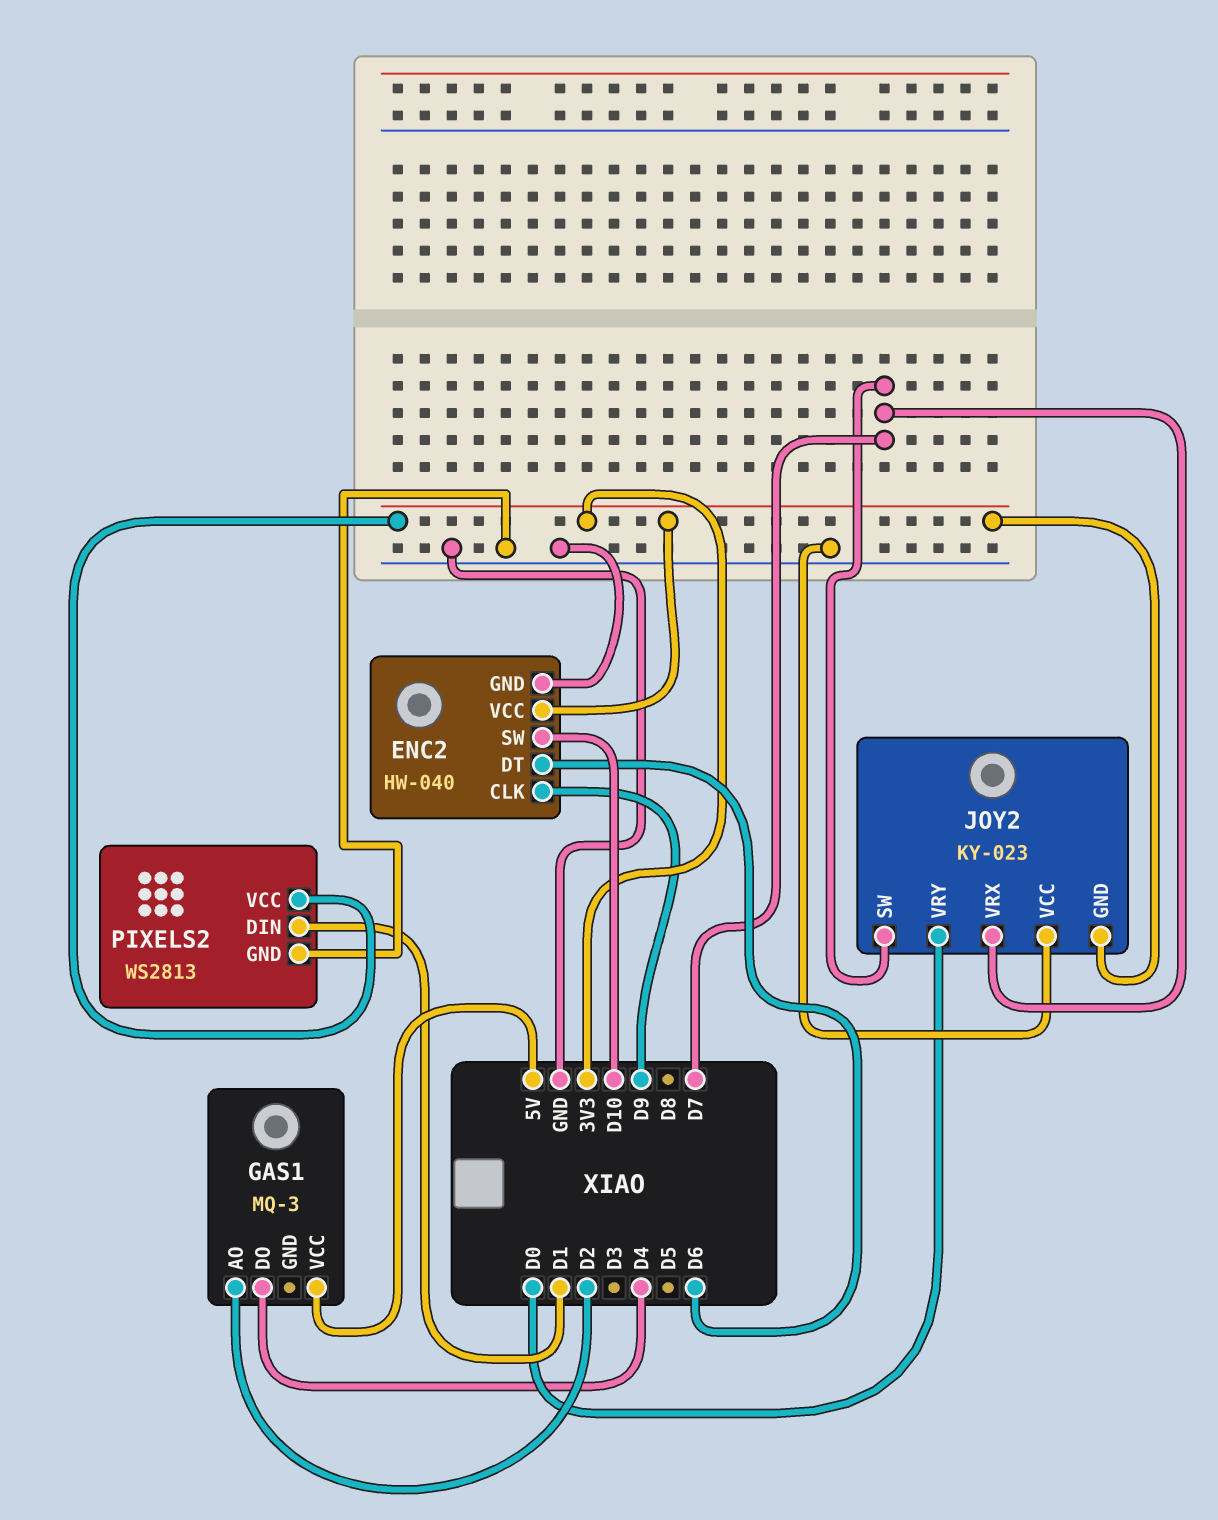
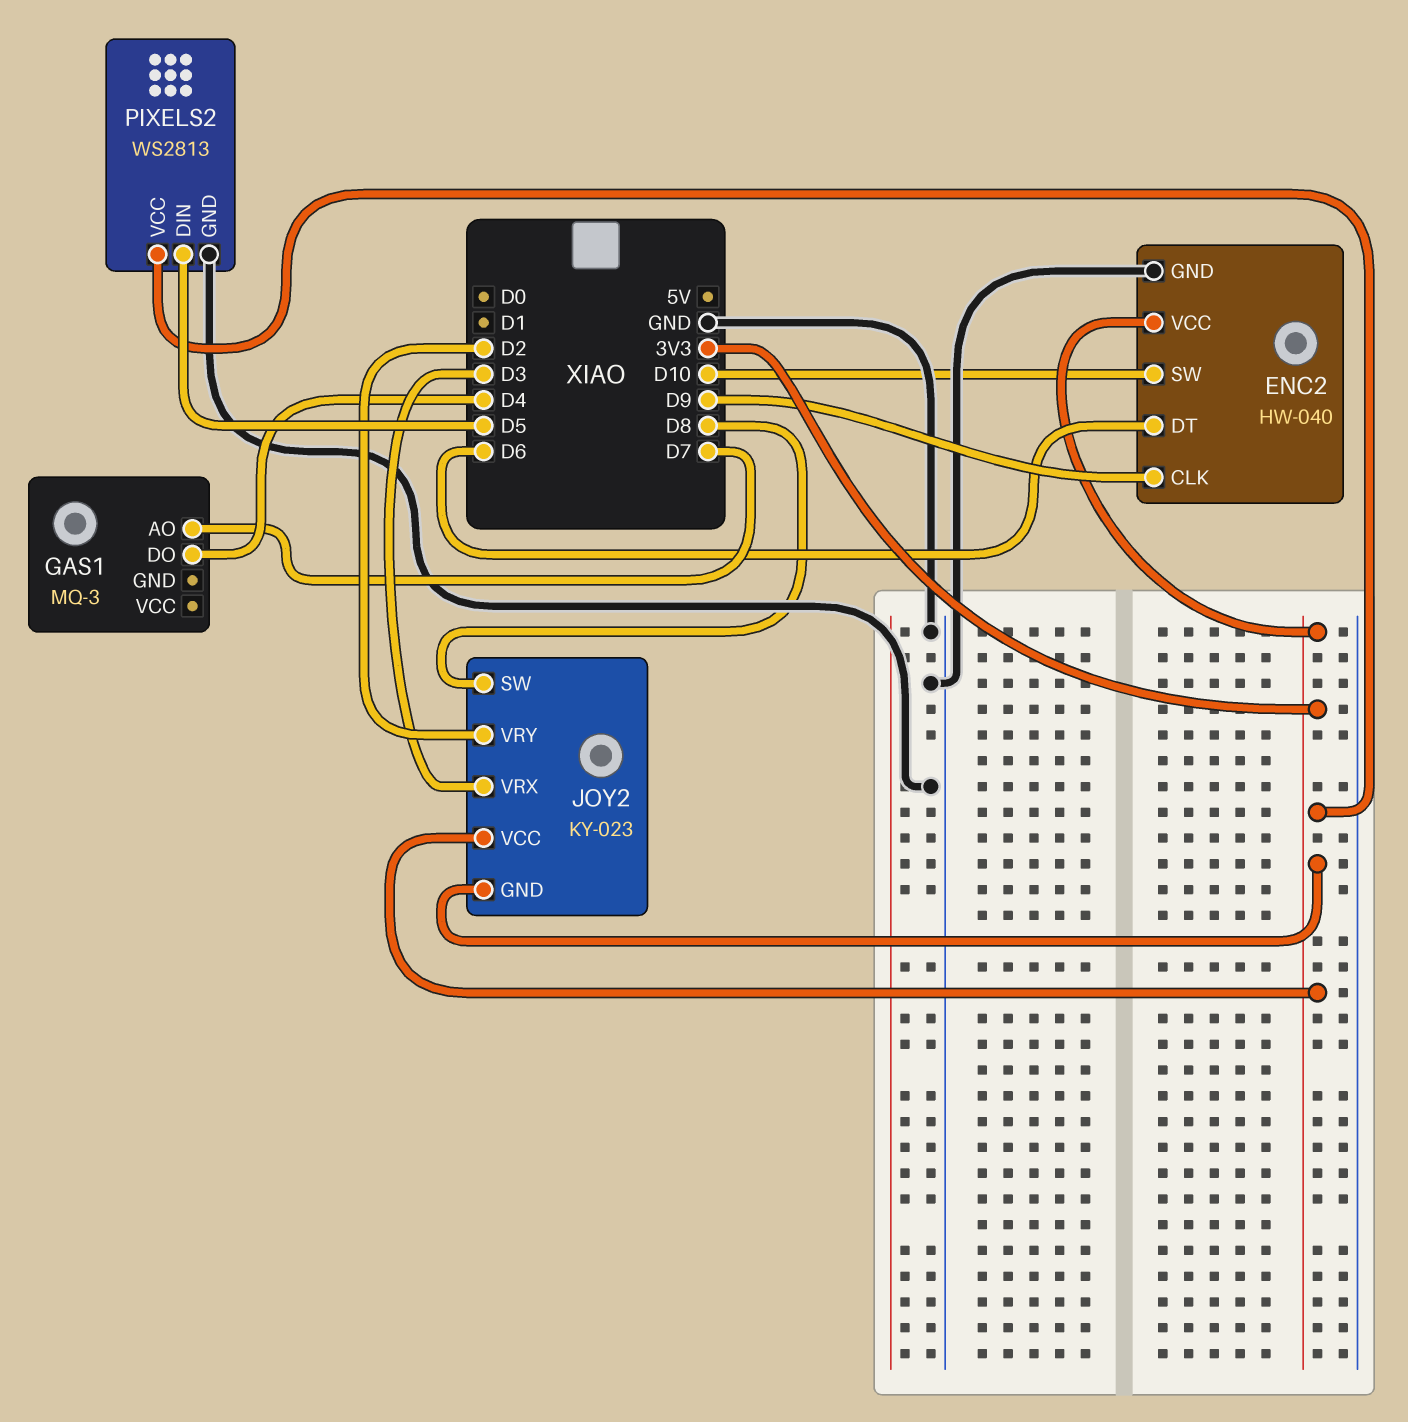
GAS1 pin AO: D2 -> D7
GAS1 pin VCC: 5V -> none
JOY2 pin SW: D7 -> D8
JOY2 pin VCC: GND -> 3V3
JOY2 pin VRX: D7 -> D3
JOY2 pin VRY: D0 -> D2
PIXELS2 pin DIN: D1 -> D5

